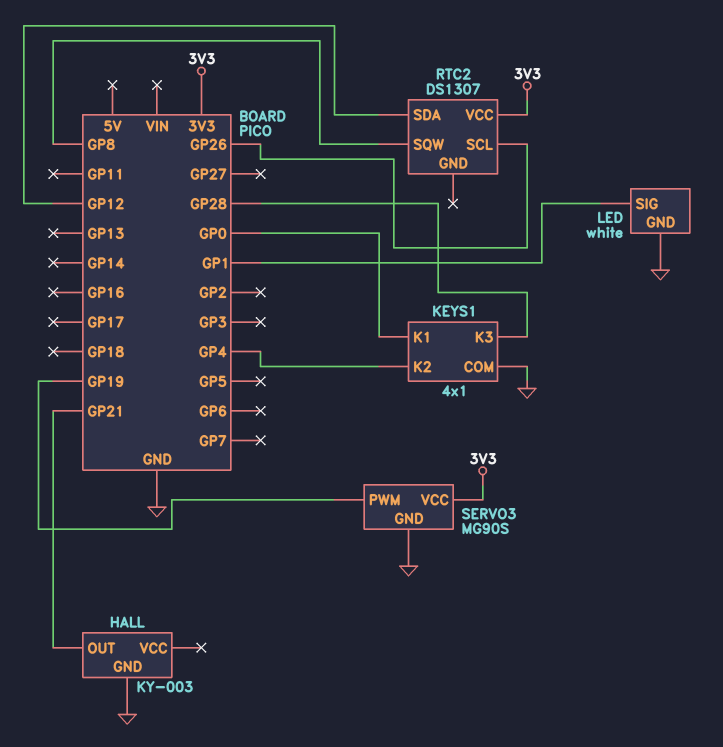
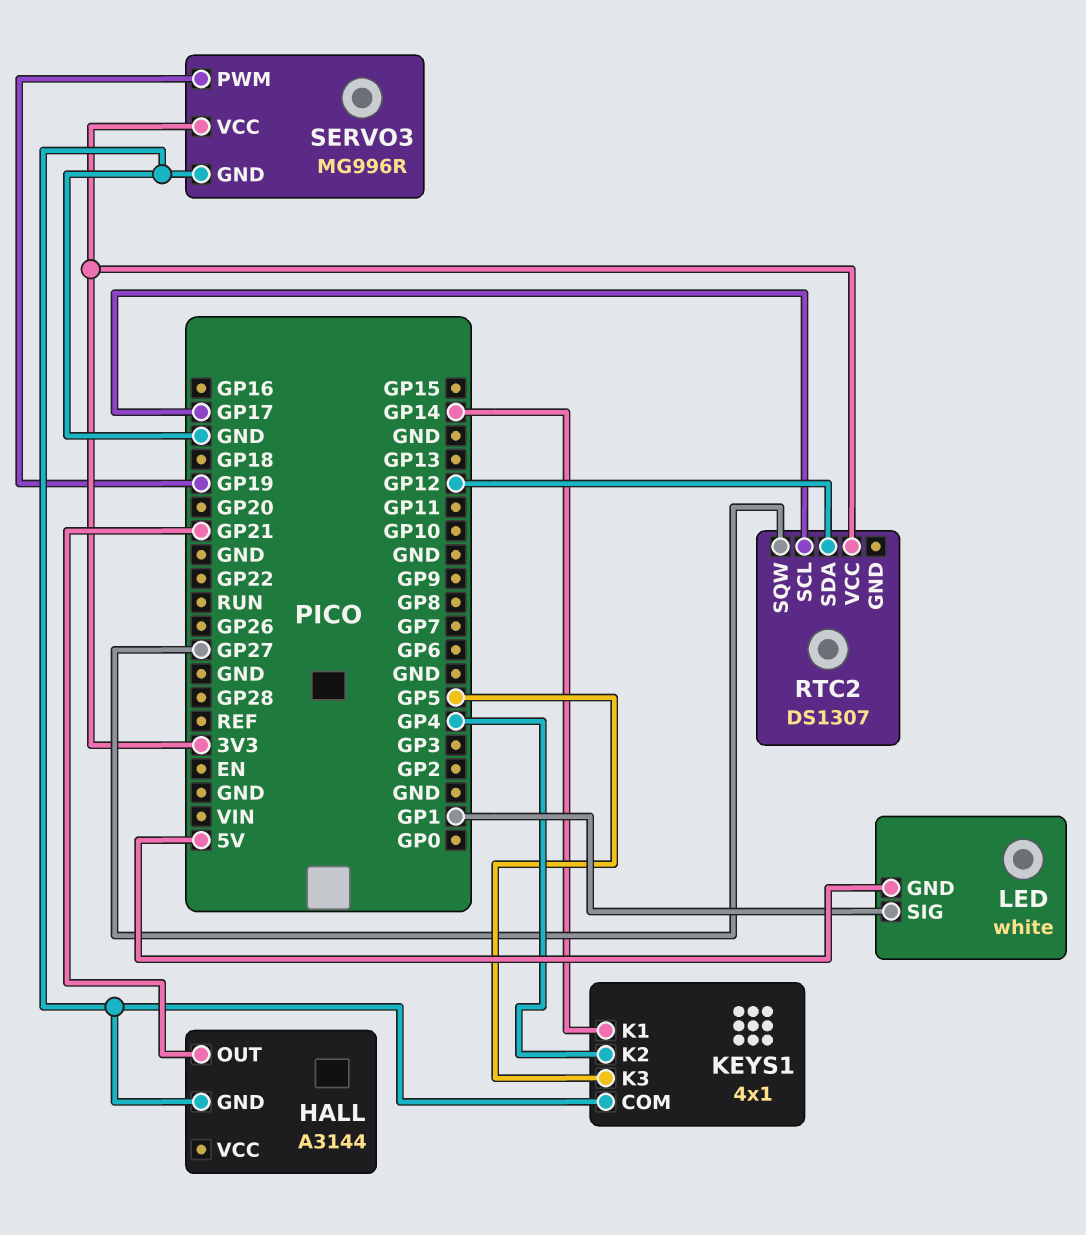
HALL: KY-003 -> A3144
KEYS1 pin K1: GP0 -> GP14
KEYS1 pin K3: GP28 -> GP5
LED pin GND: GND -> 5V
RTC2 pin SCL: GP26 -> GP17
RTC2 pin SQW: GP8 -> GP27
SERVO3: MG90S -> MG996R

